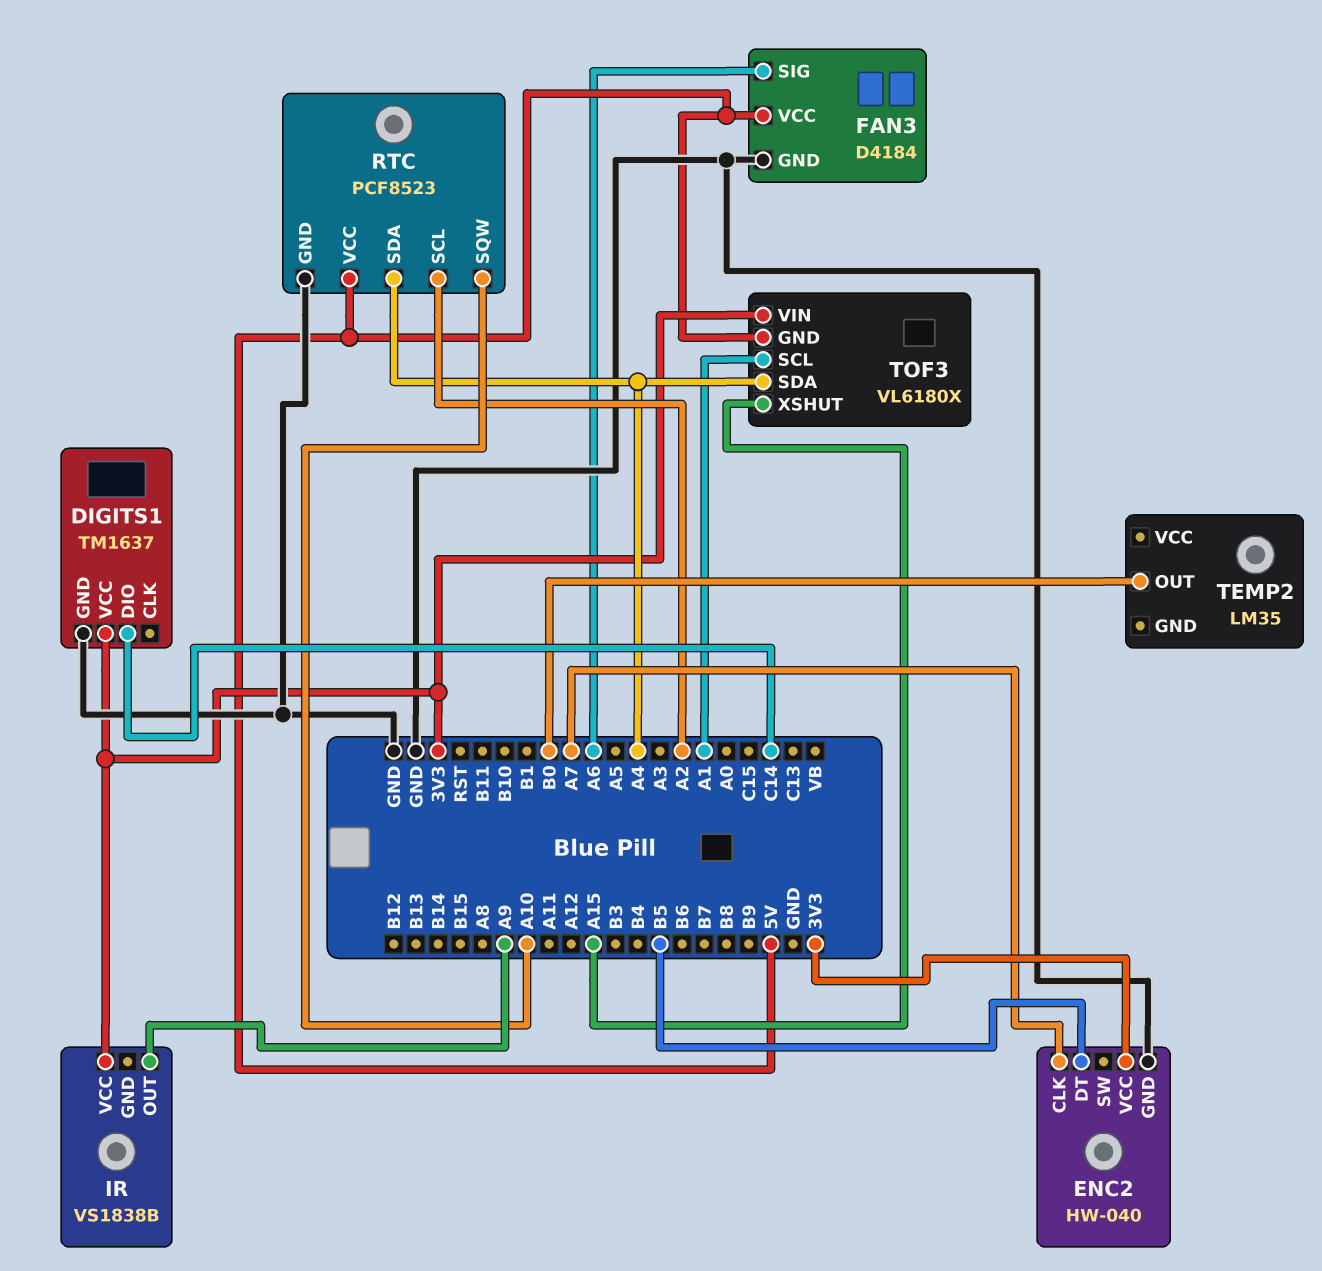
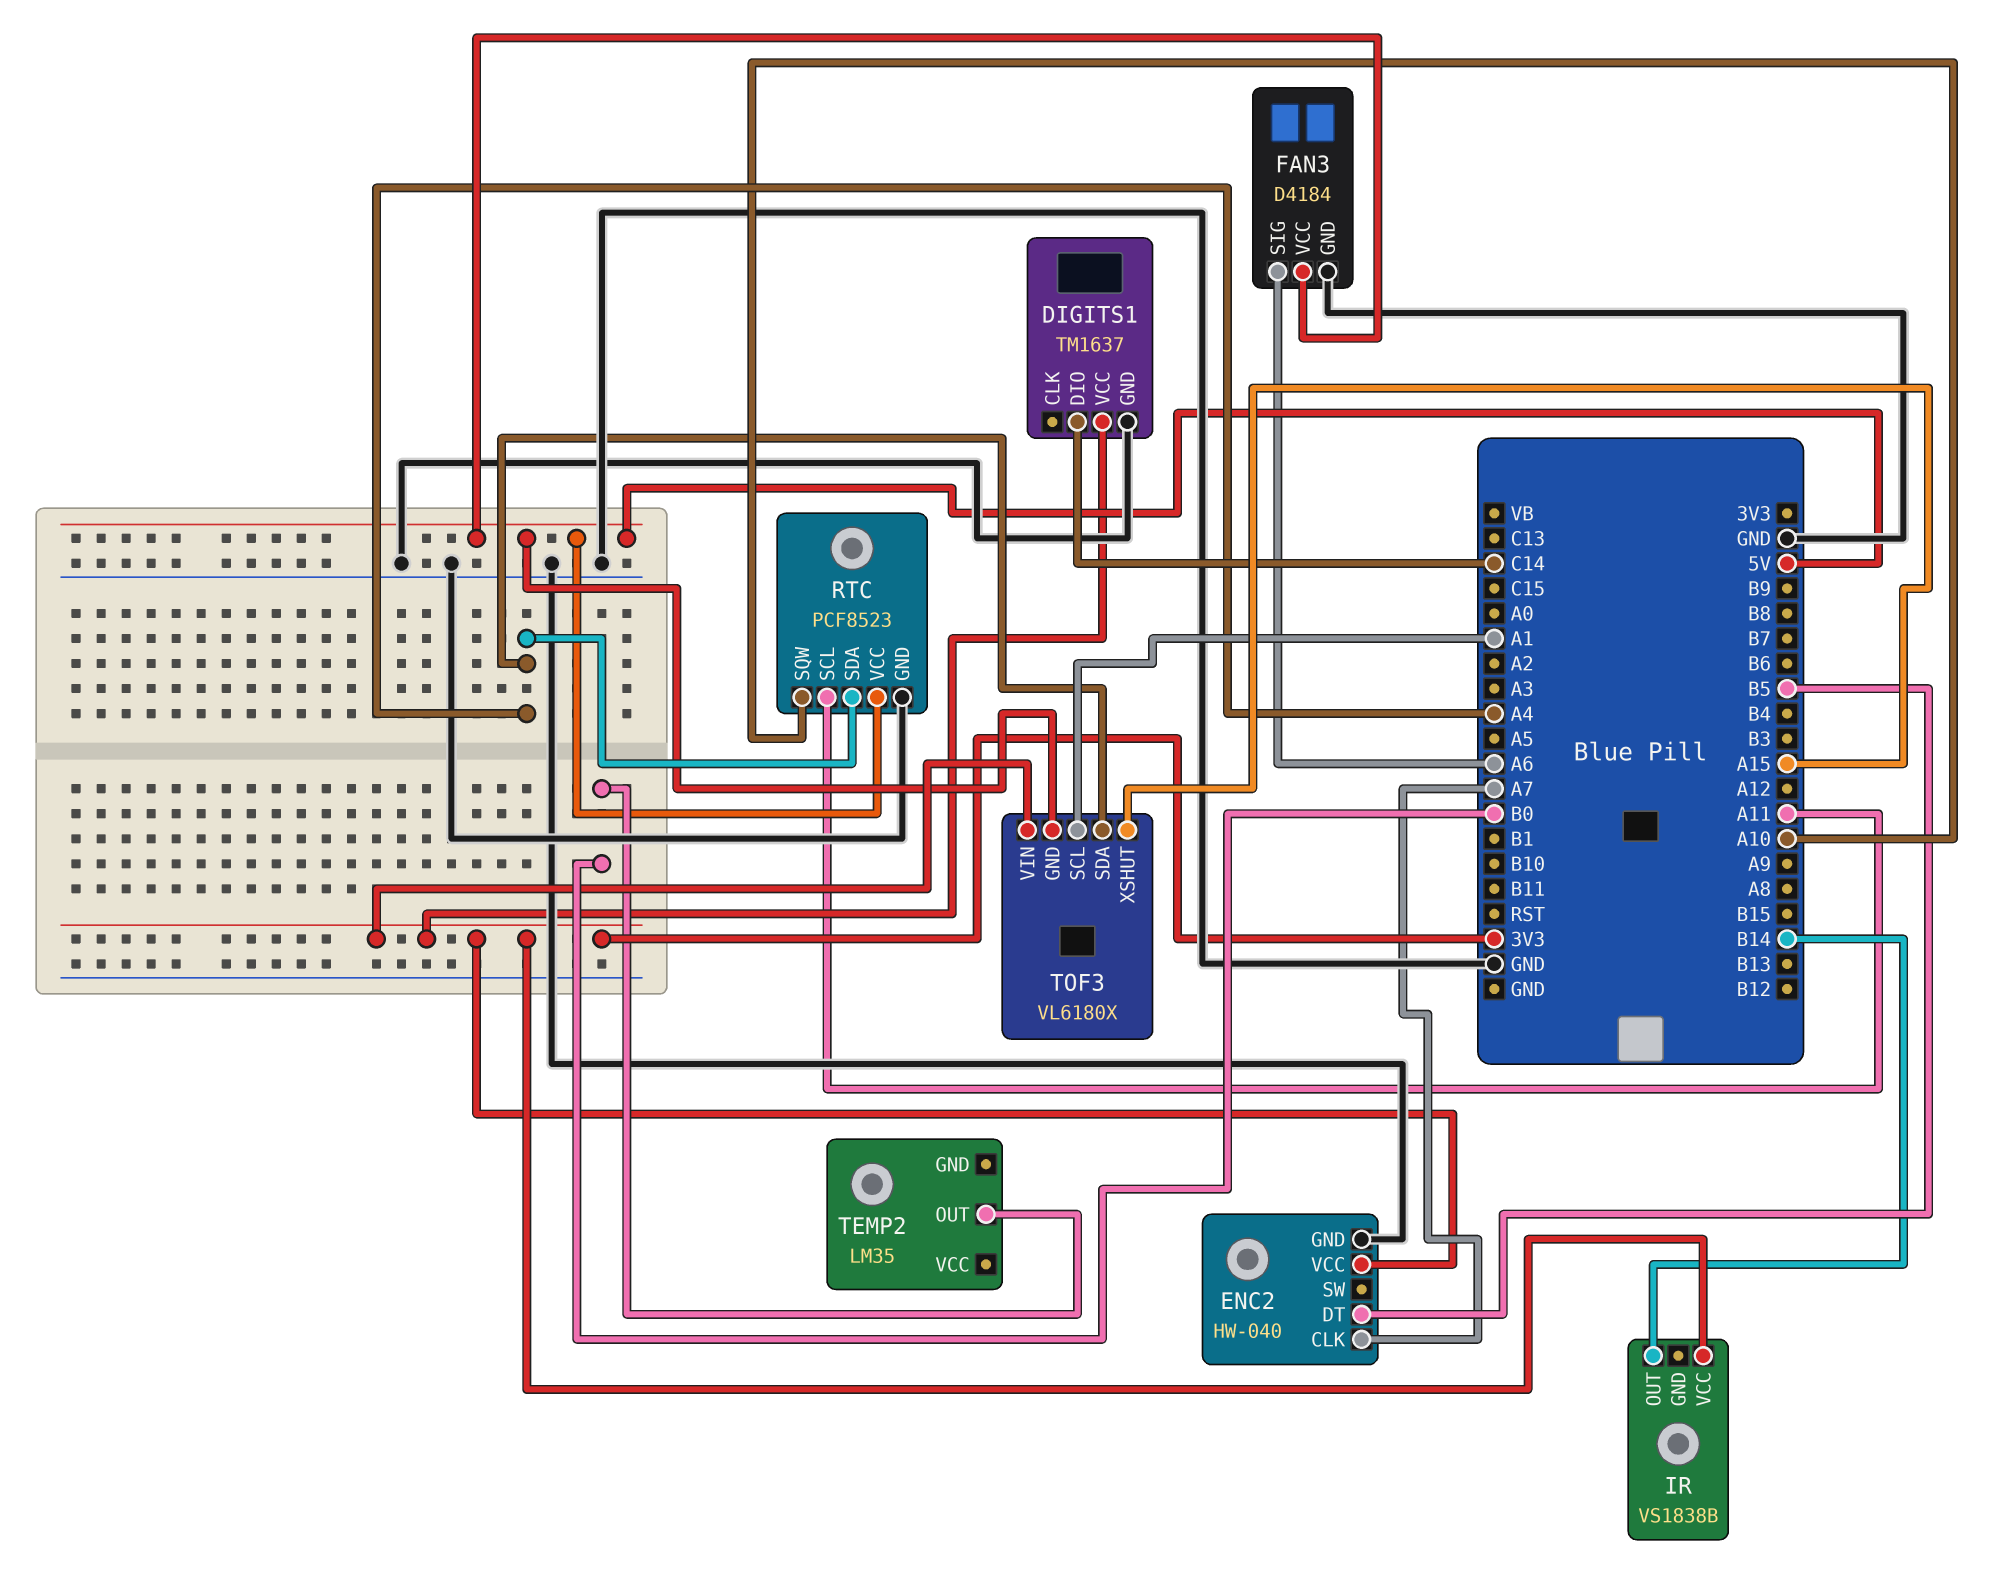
IR pin OUT: A9 -> B14
RTC pin SCL: A2 -> A11

